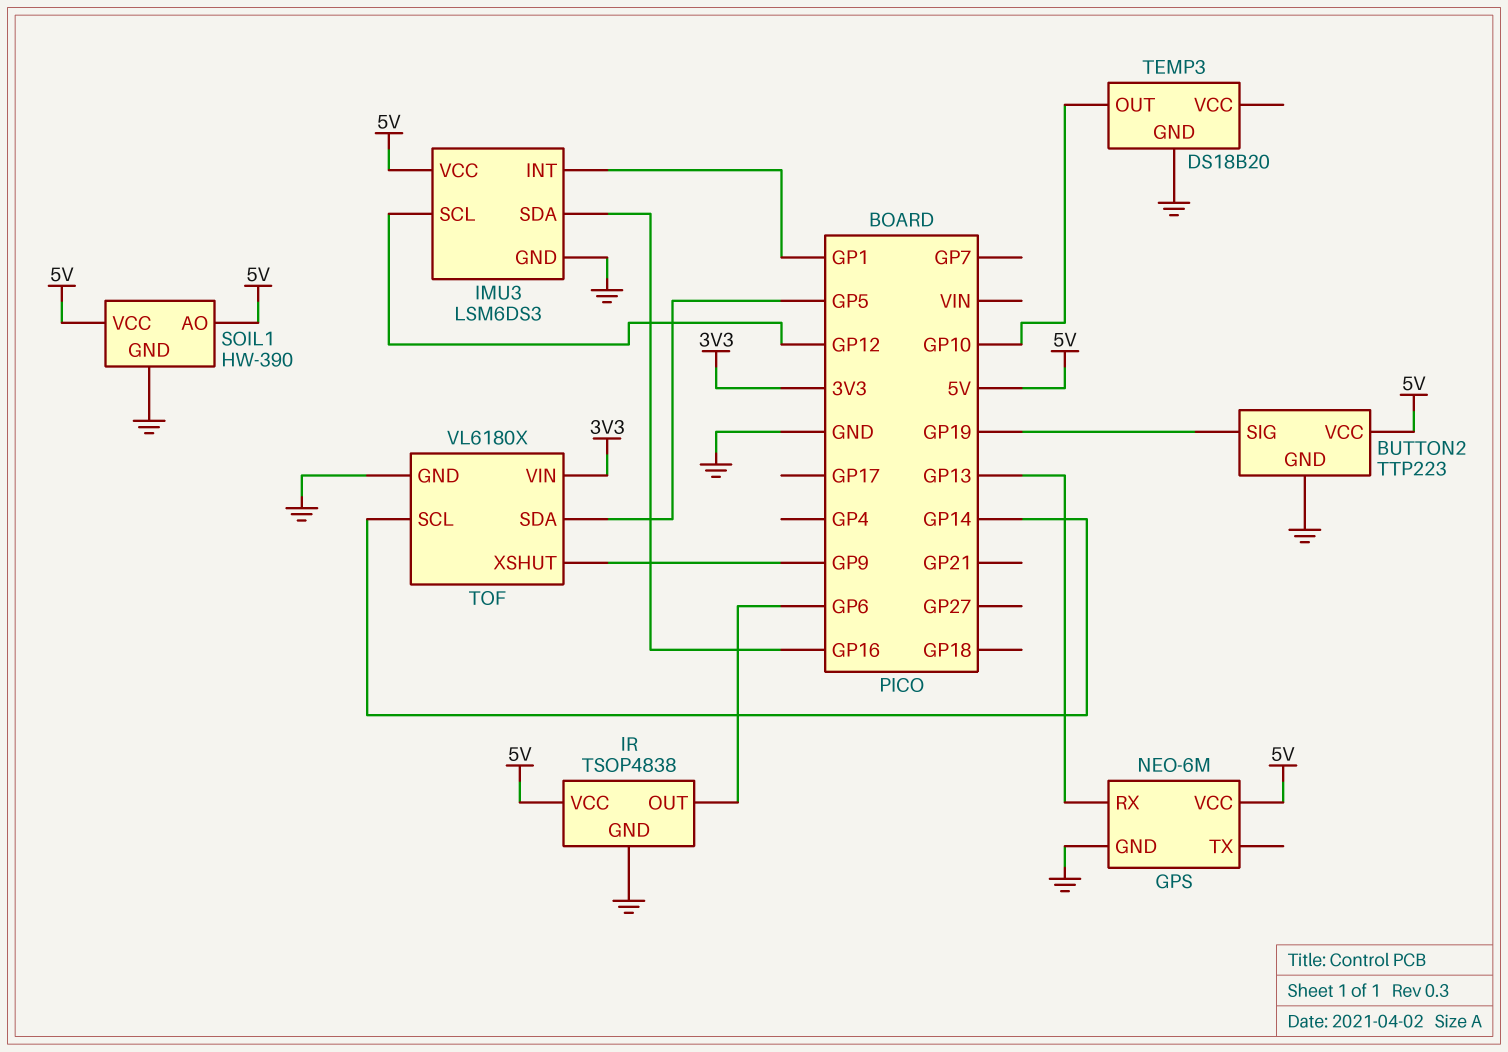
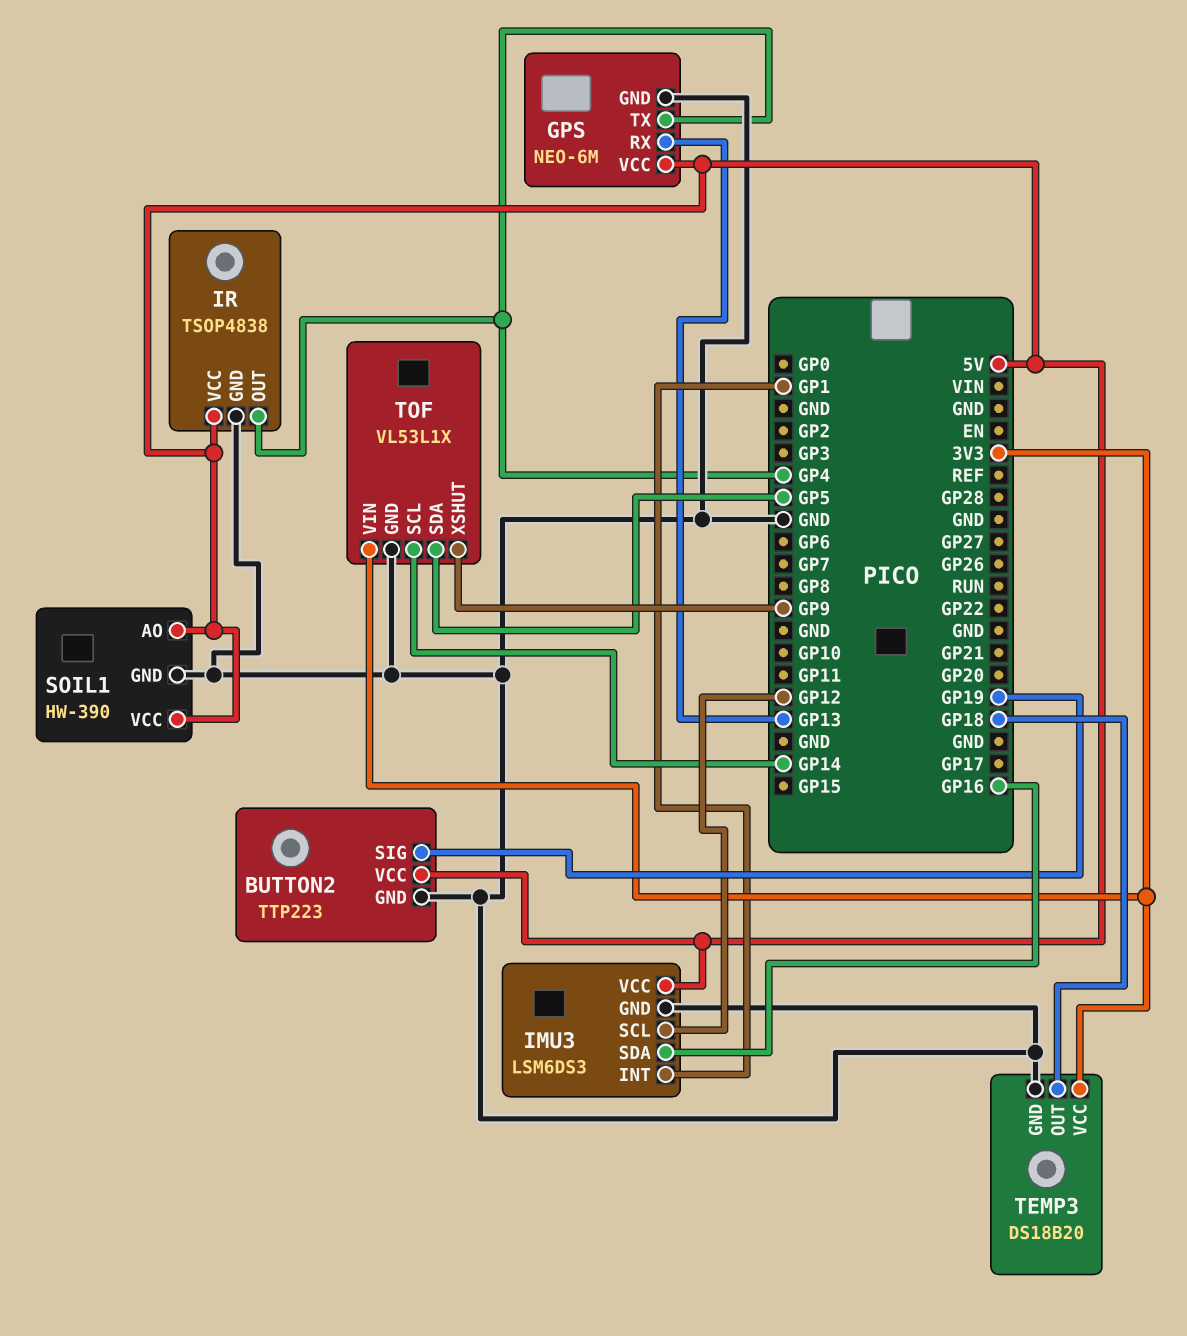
GPS pin TX: none -> GP4
IR pin OUT: GP6 -> GP4
TEMP3 pin OUT: GP10 -> GP18
TEMP3 pin VCC: none -> 3V3
TOF: VL6180X -> VL53L1X

